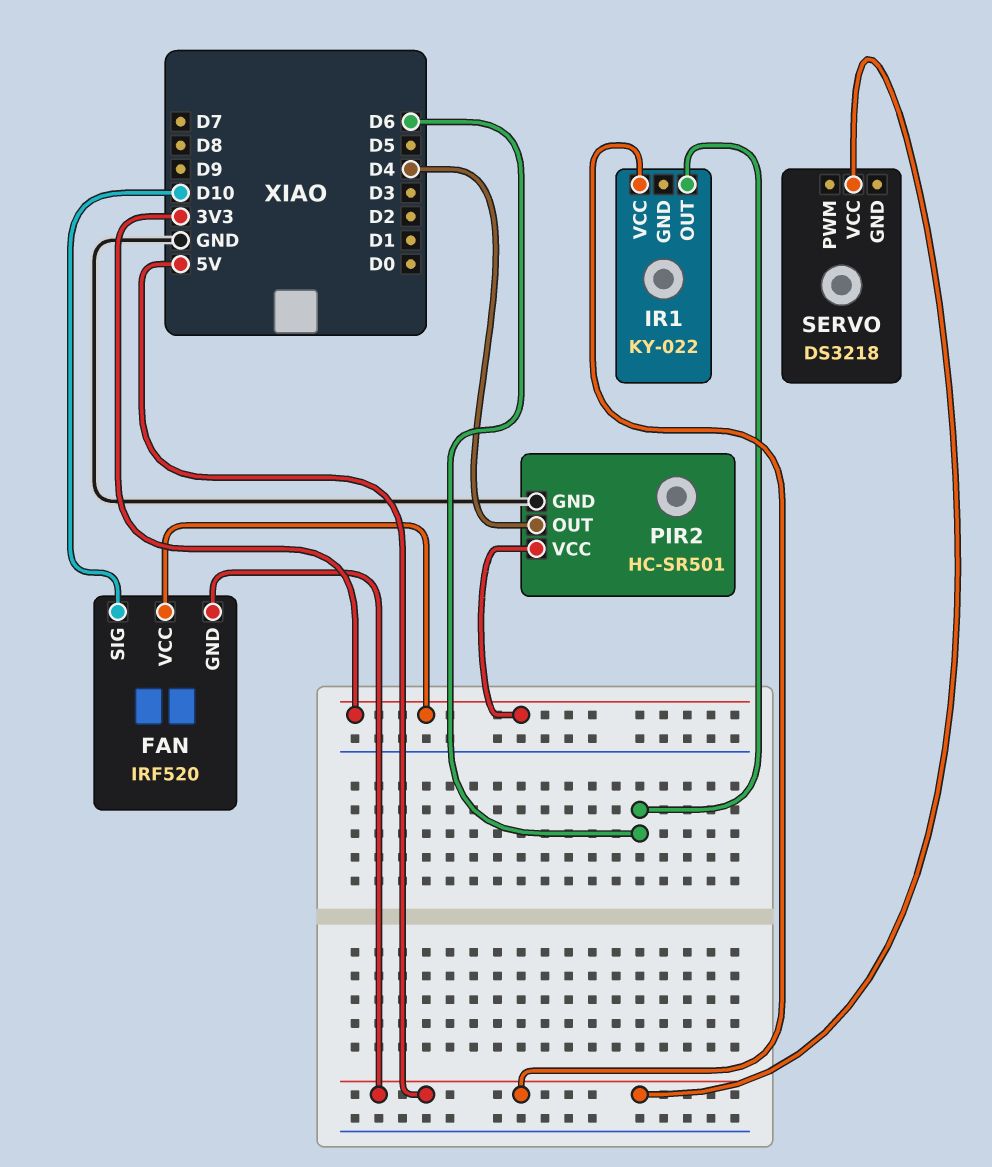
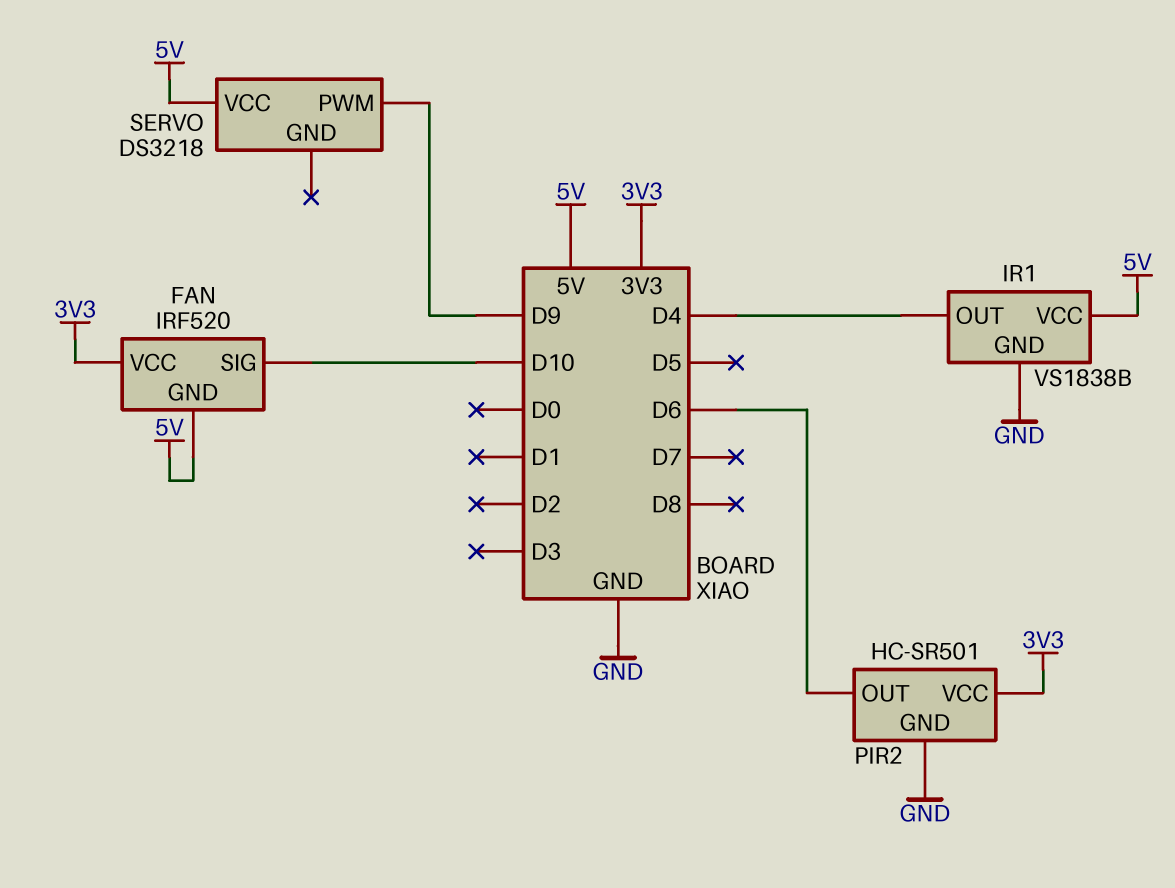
IR1: KY-022 -> VS1838B
IR1 pin GND: none -> GND
IR1 pin OUT: D6 -> D4
PIR2 pin OUT: D4 -> D6
SERVO pin PWM: none -> D9

